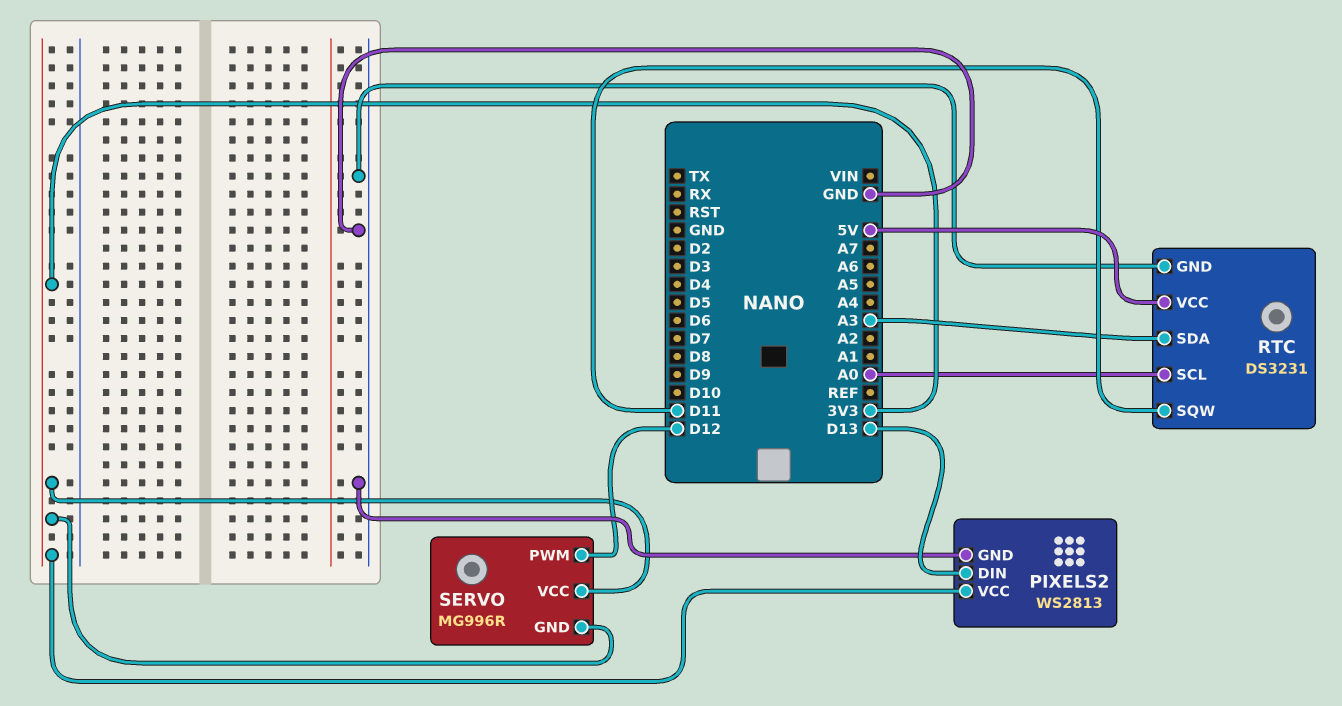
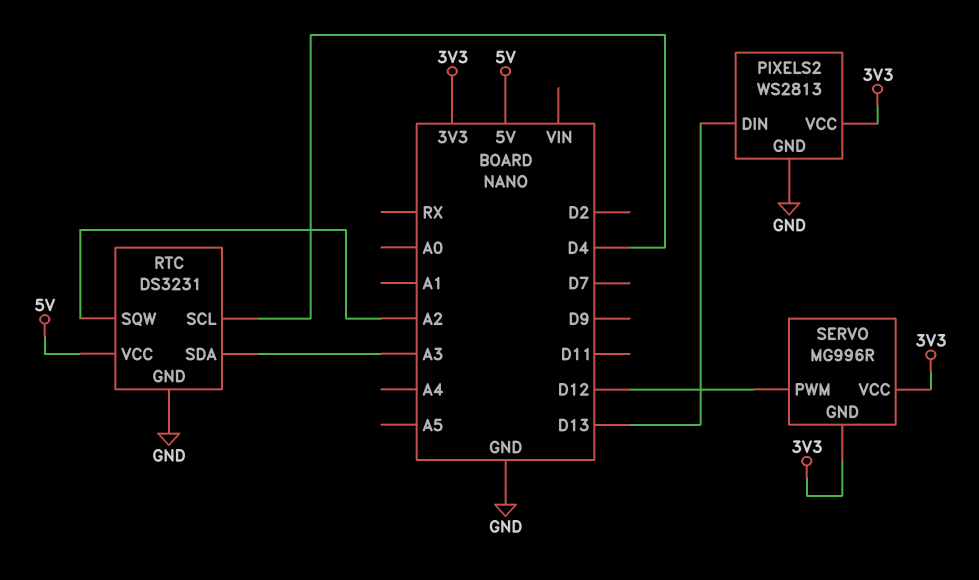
RTC pin SCL: A0 -> D4
RTC pin SQW: D11 -> A2

